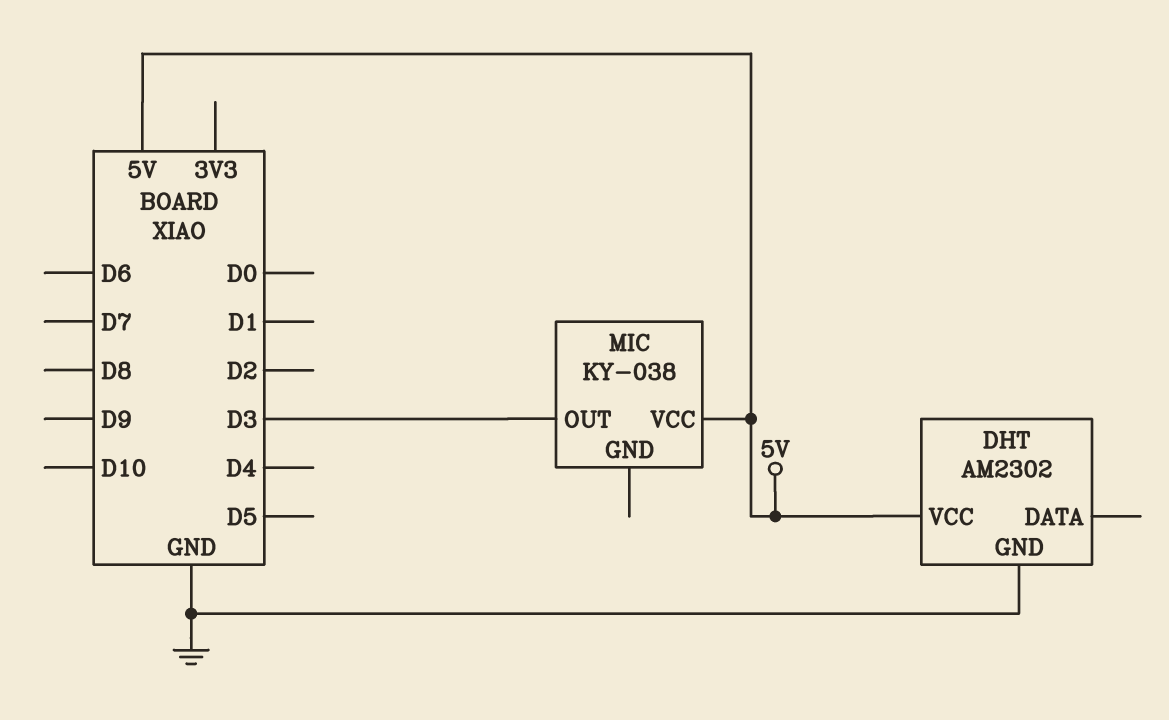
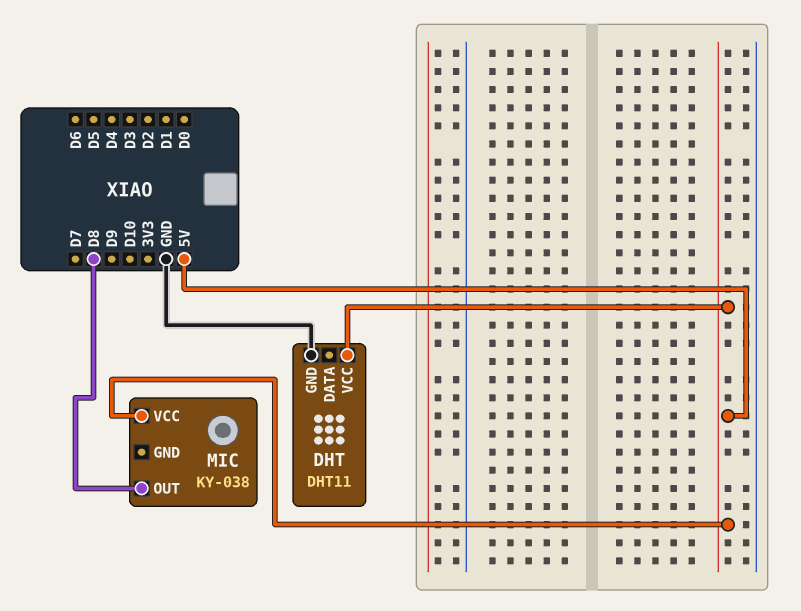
DHT: AM2302 -> DHT11
MIC pin OUT: D3 -> D8

